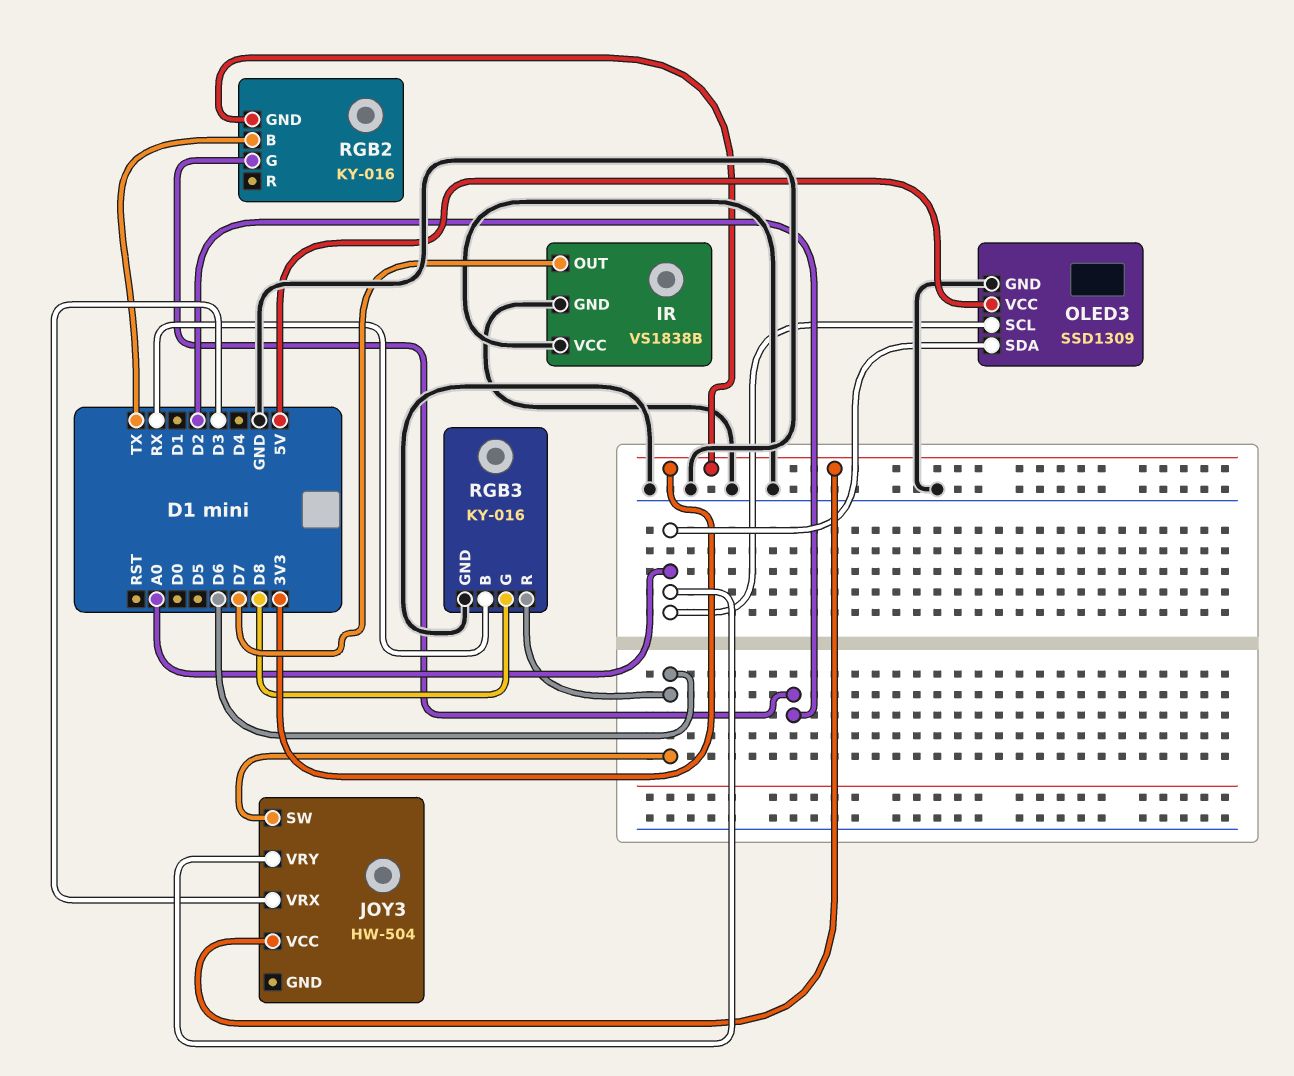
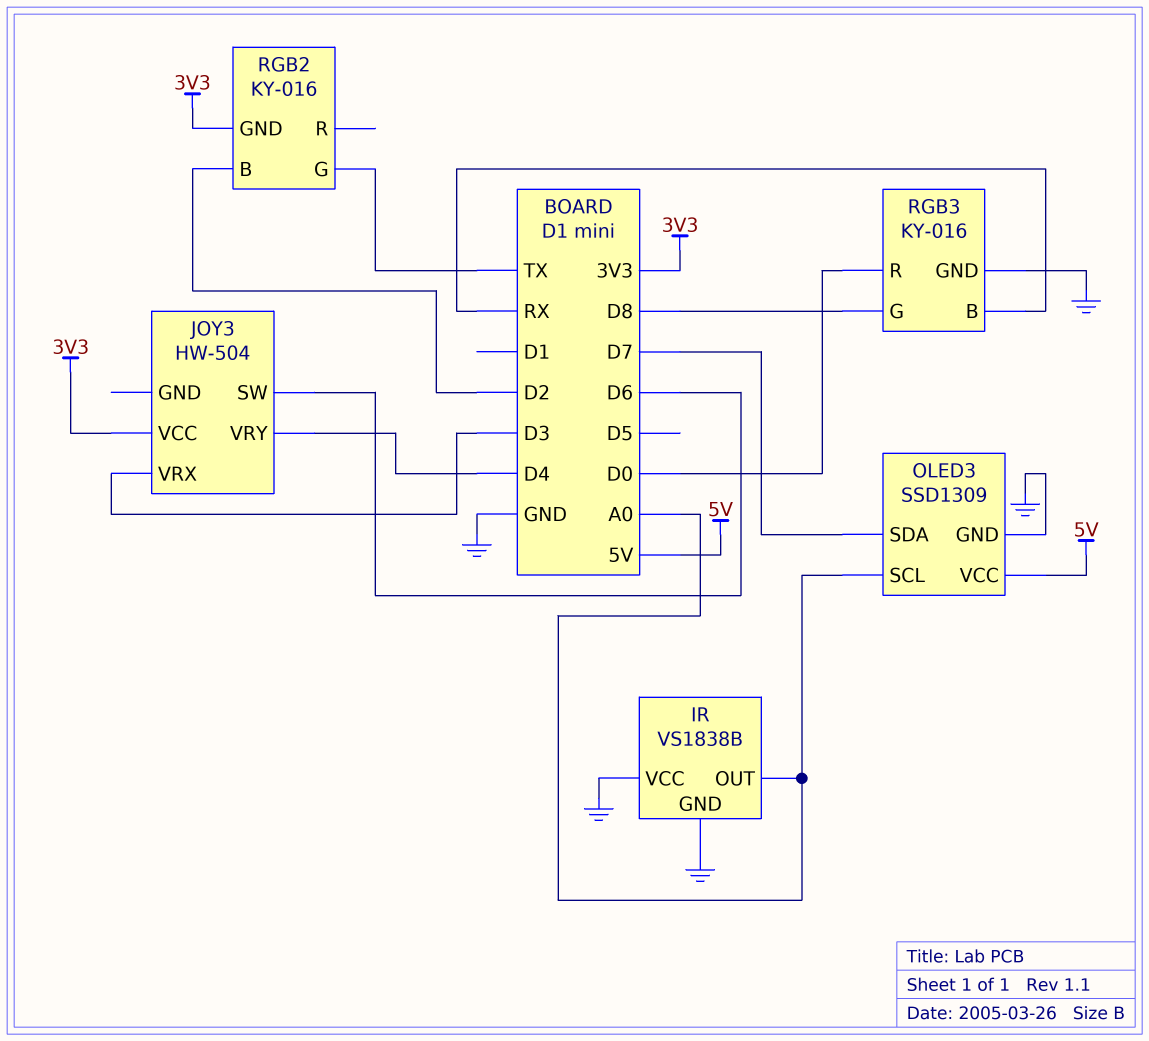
IR pin OUT: D7 -> A0
JOY3 pin VRY: A0 -> D4
OLED3 pin SDA: A0 -> D7
RGB2 pin B: TX -> D2
RGB2 pin G: D2 -> TX
RGB3 pin R: D6 -> D0

